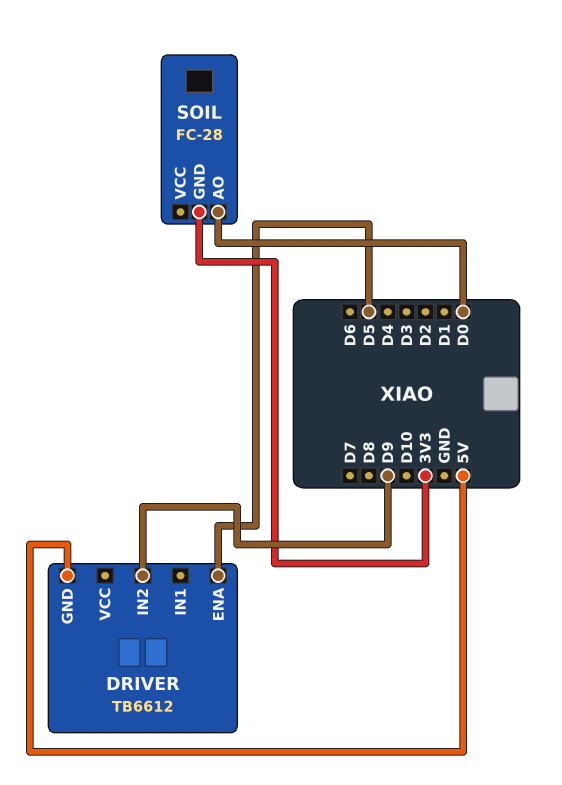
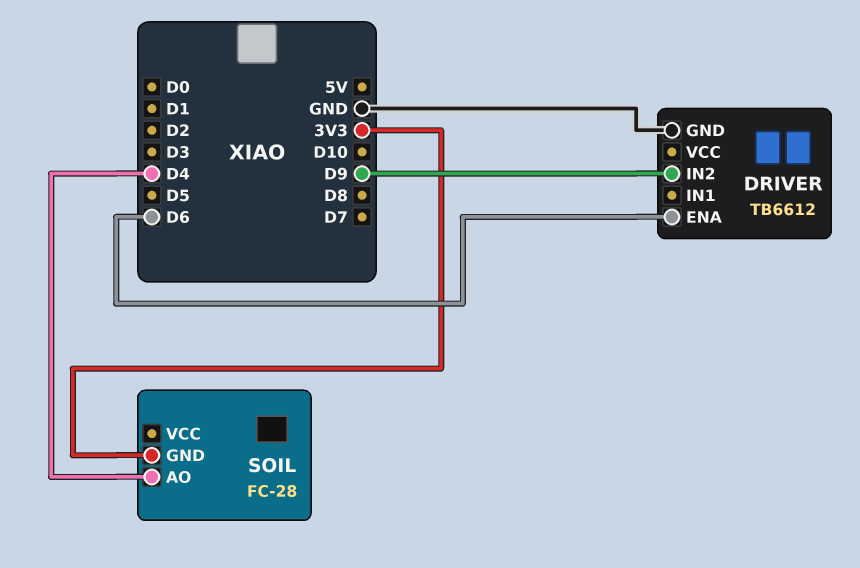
DRIVER pin ENA: D5 -> D6
DRIVER pin GND: 5V -> GND
SOIL pin AO: D0 -> D4

